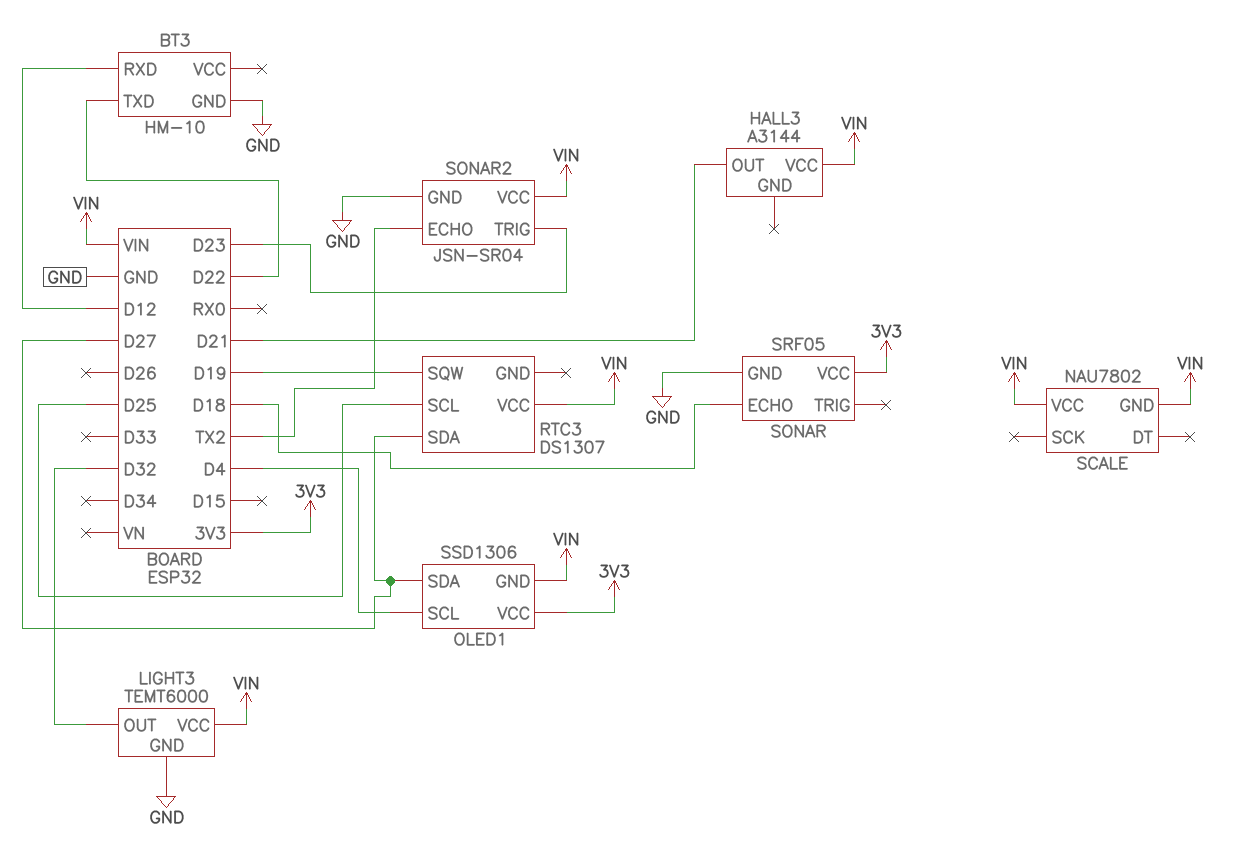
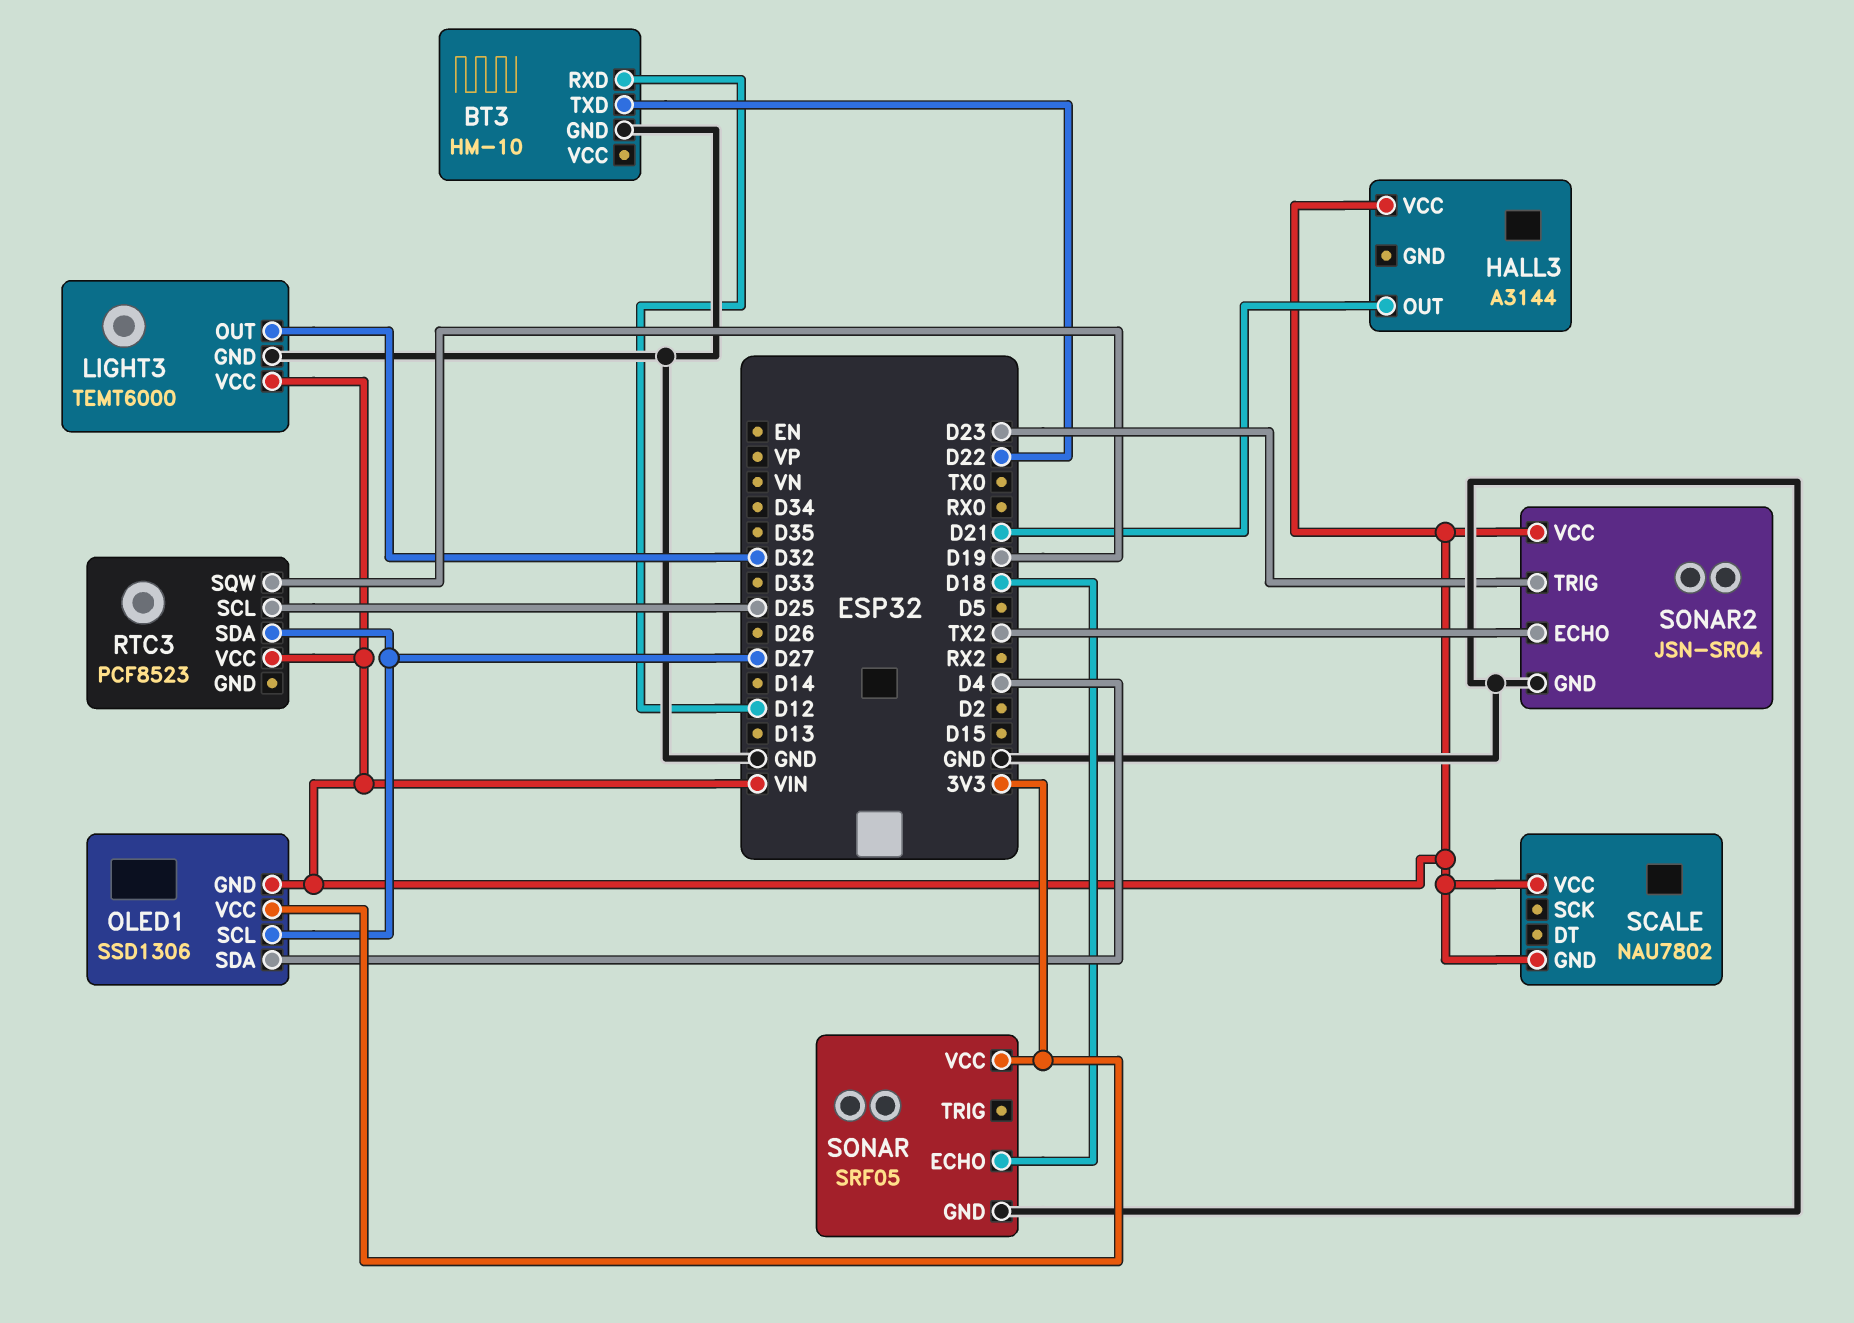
OLED1 pin SCL: D4 -> D27
OLED1 pin SDA: D27 -> D4
RTC3: DS1307 -> PCF8523

